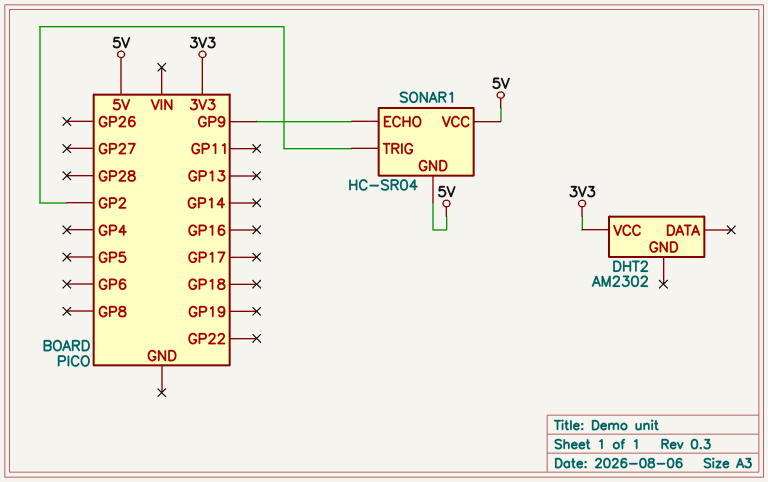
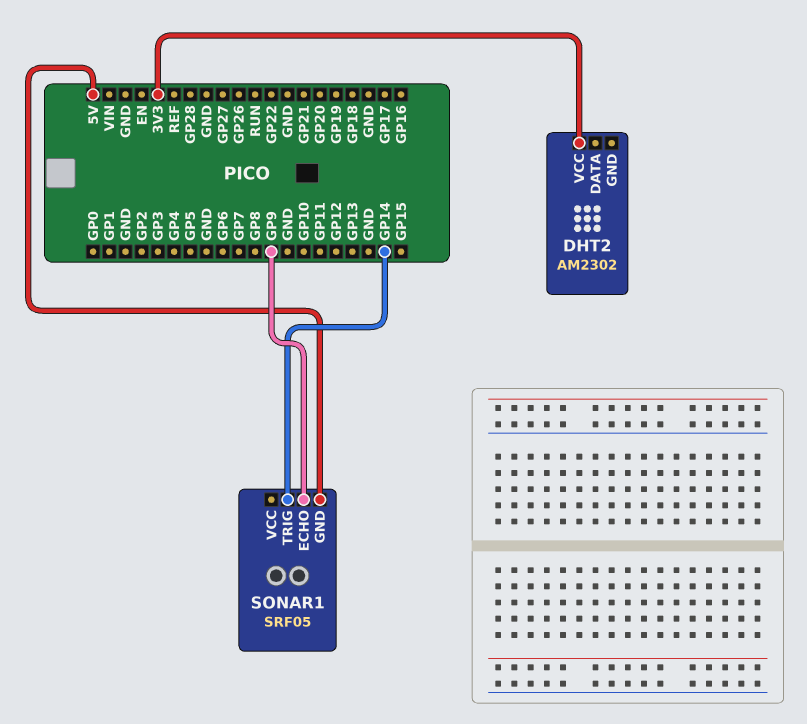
SONAR1: HC-SR04 -> SRF05
SONAR1 pin TRIG: GP2 -> GP14
SONAR1 pin VCC: 5V -> none

